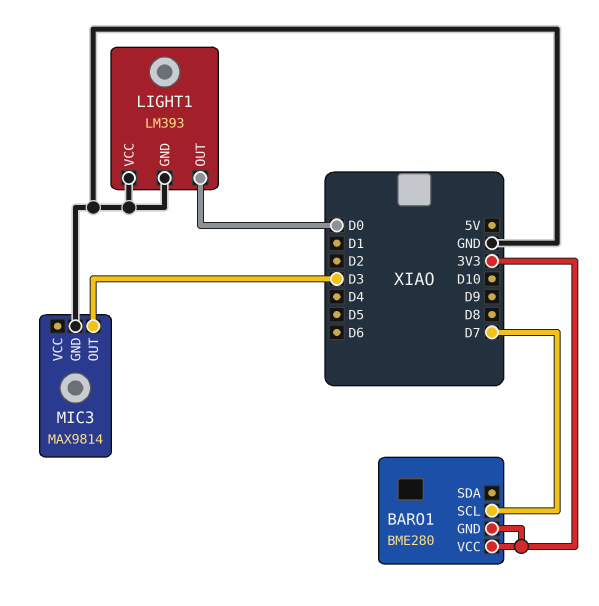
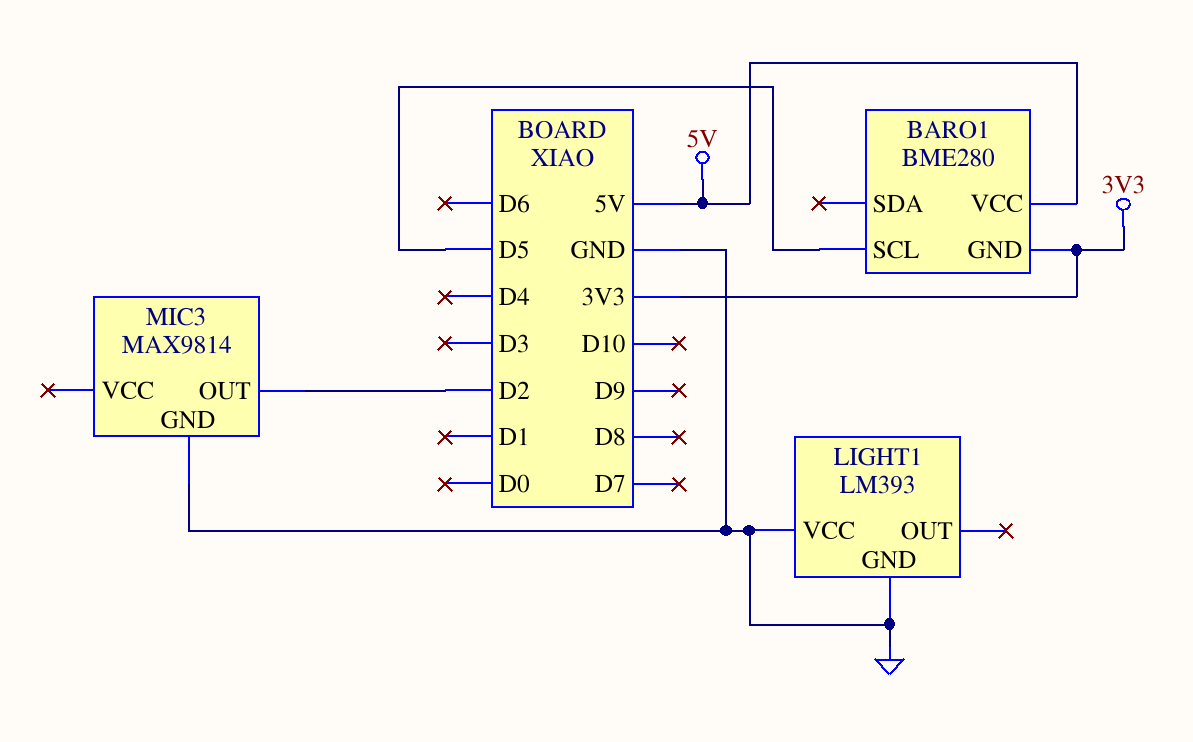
BARO1 pin SCL: D7 -> D5
BARO1 pin VCC: 3V3 -> 5V
LIGHT1 pin OUT: D0 -> none
MIC3 pin OUT: D3 -> D2

